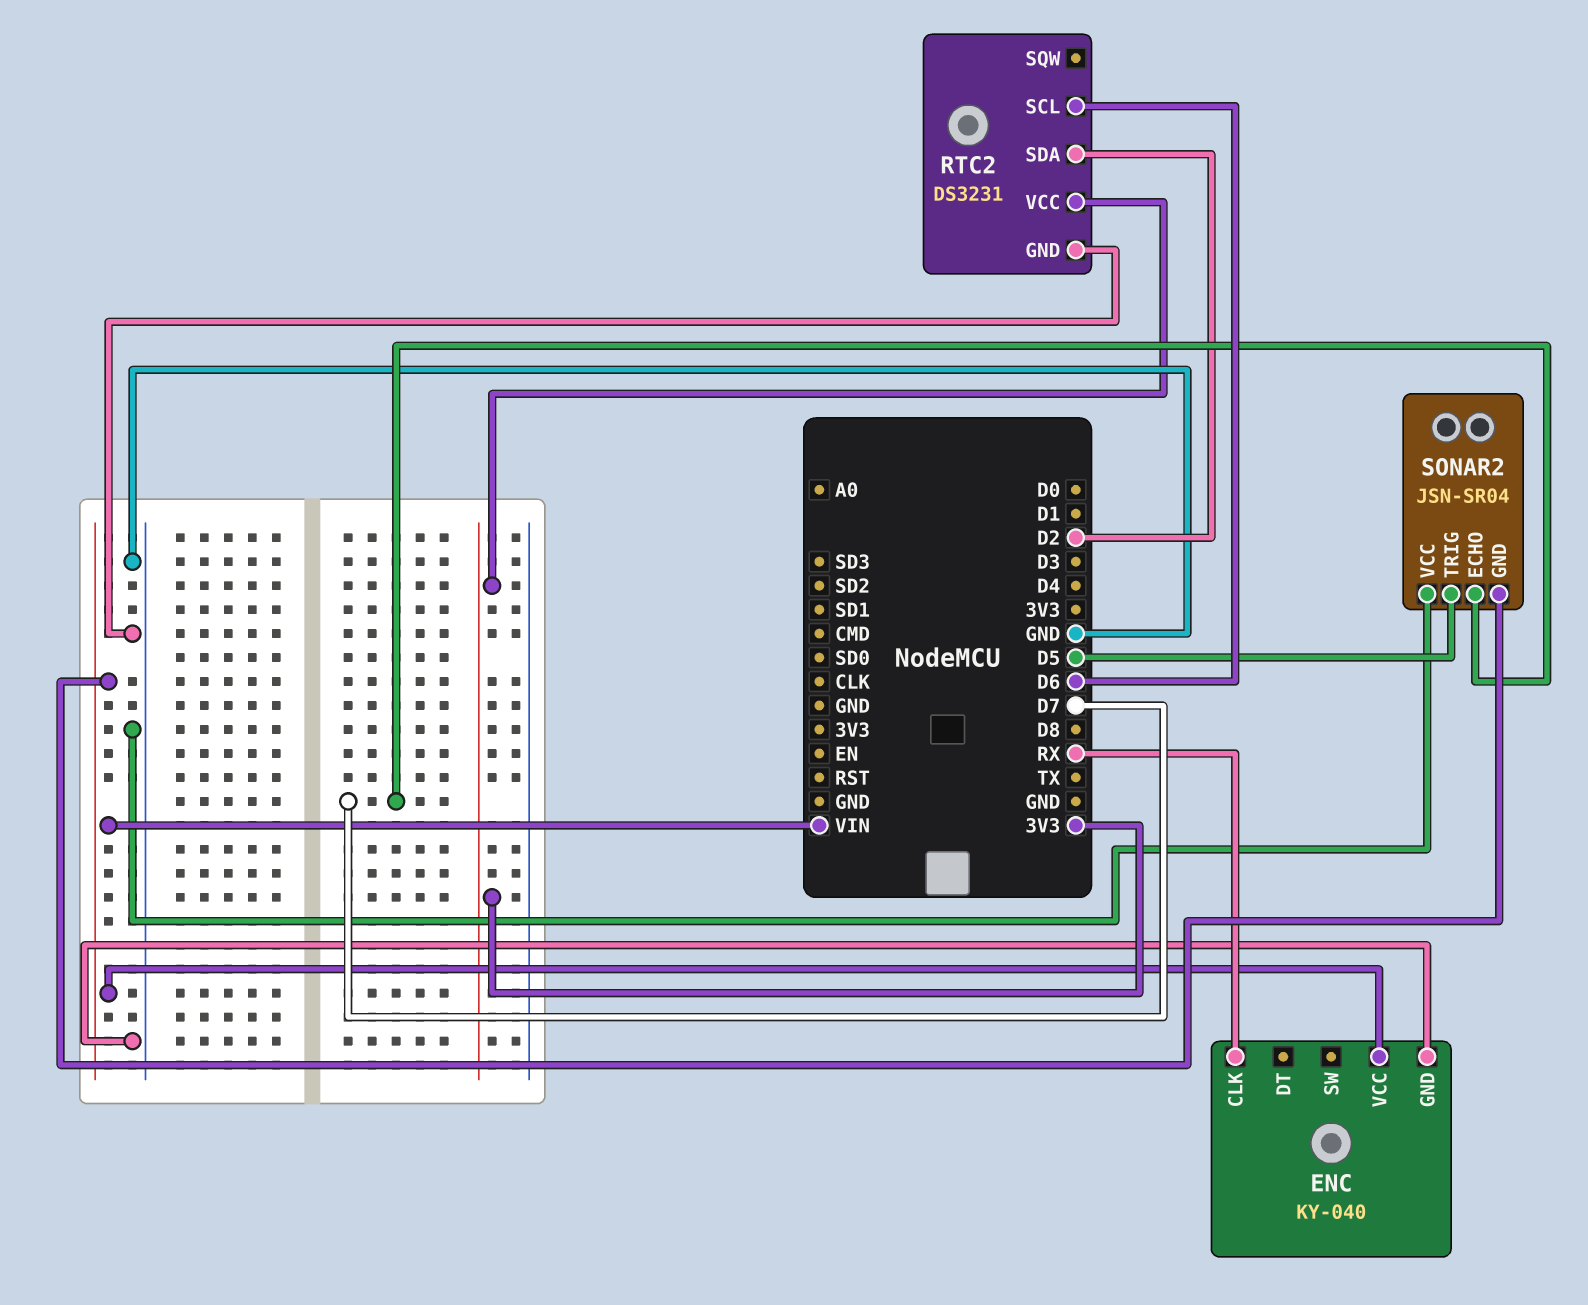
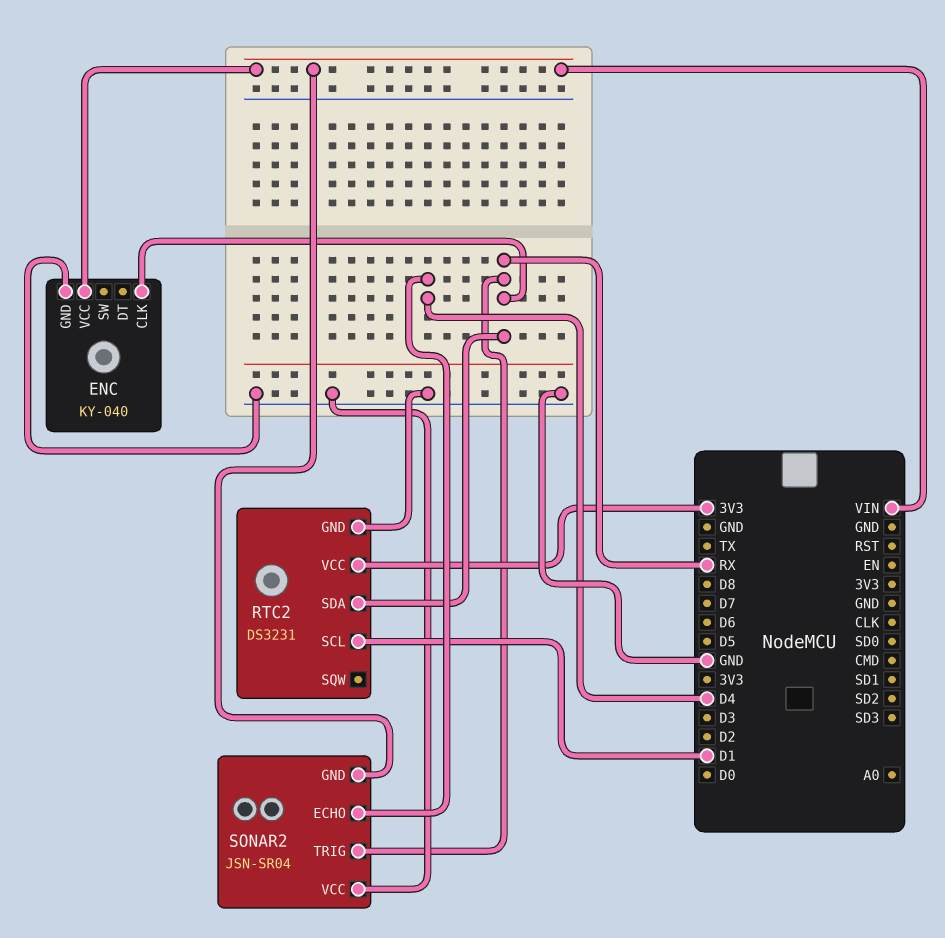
RTC2 pin SCL: D6 -> D1
RTC2 pin SDA: D2 -> RX
SONAR2 pin ECHO: D7 -> D4
SONAR2 pin TRIG: D5 -> RX

